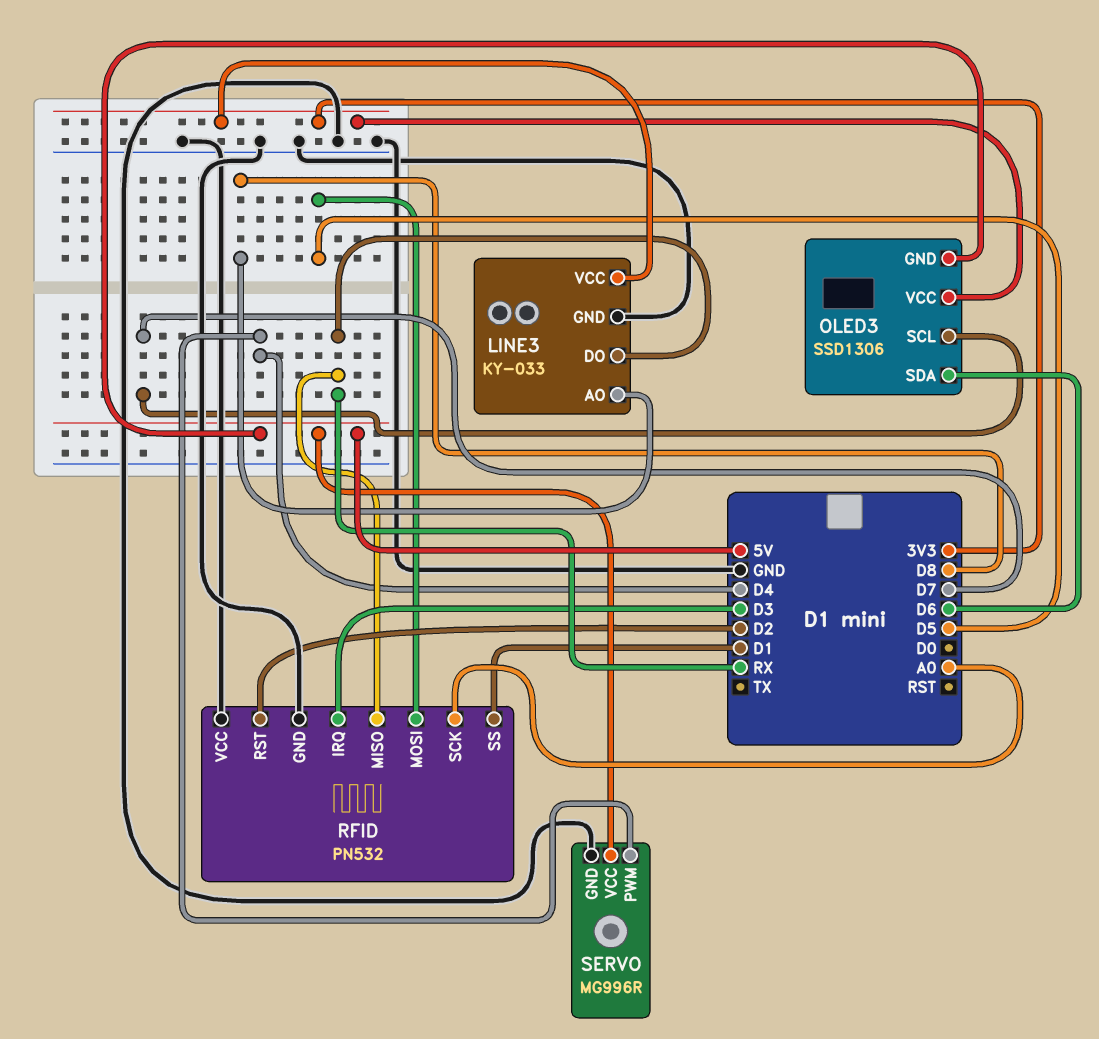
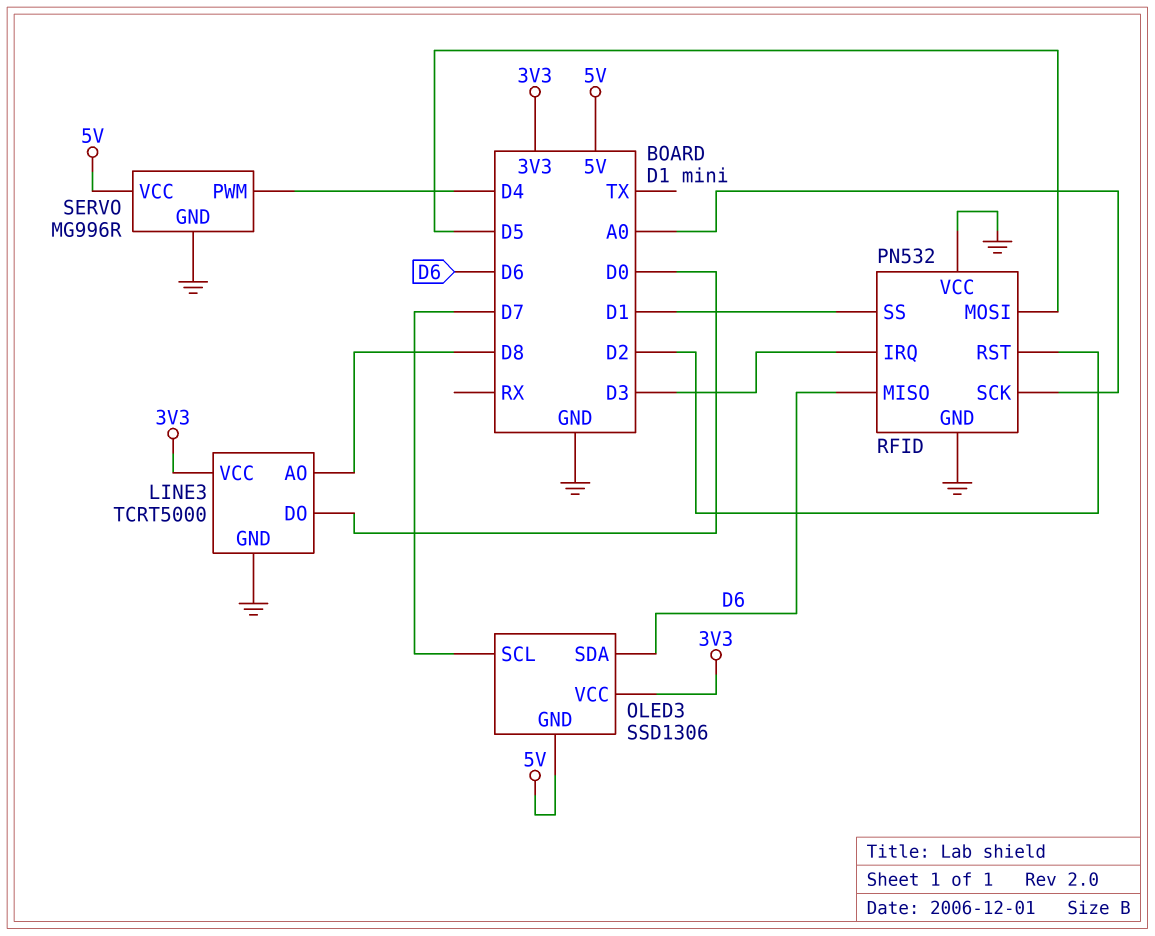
LINE3: KY-033 -> TCRT5000
LINE3 pin DO: RX -> D0
RFID pin MISO: RX -> D6

